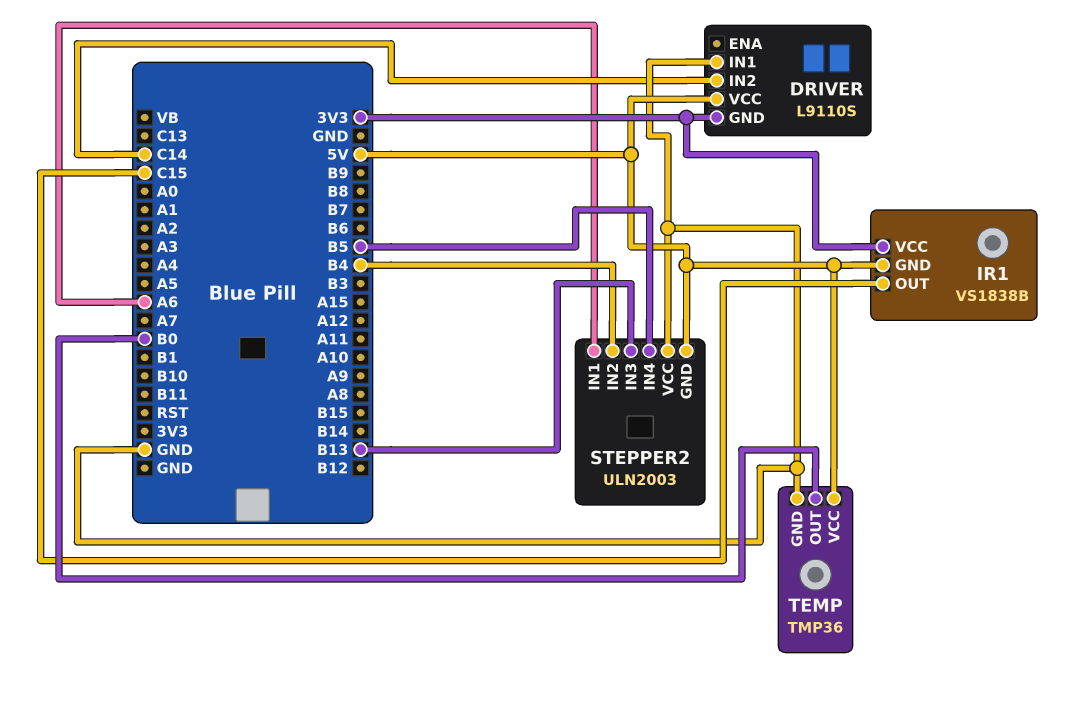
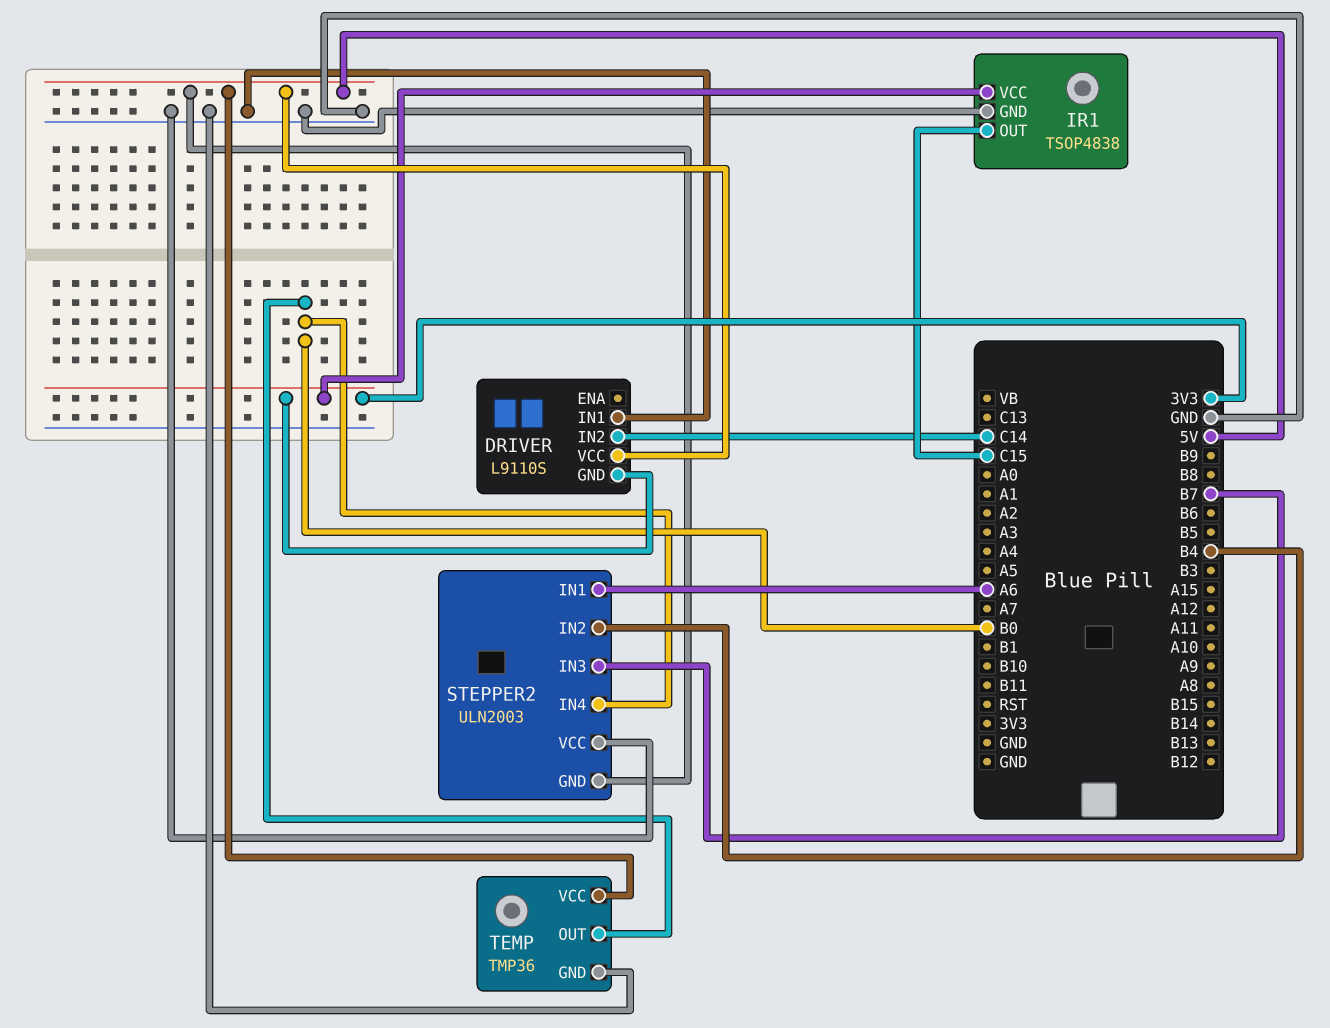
IR1: VS1838B -> TSOP4838
IR1 pin GND: 5V -> GND
STEPPER2 pin IN3: B13 -> B7
STEPPER2 pin IN4: B5 -> B0

